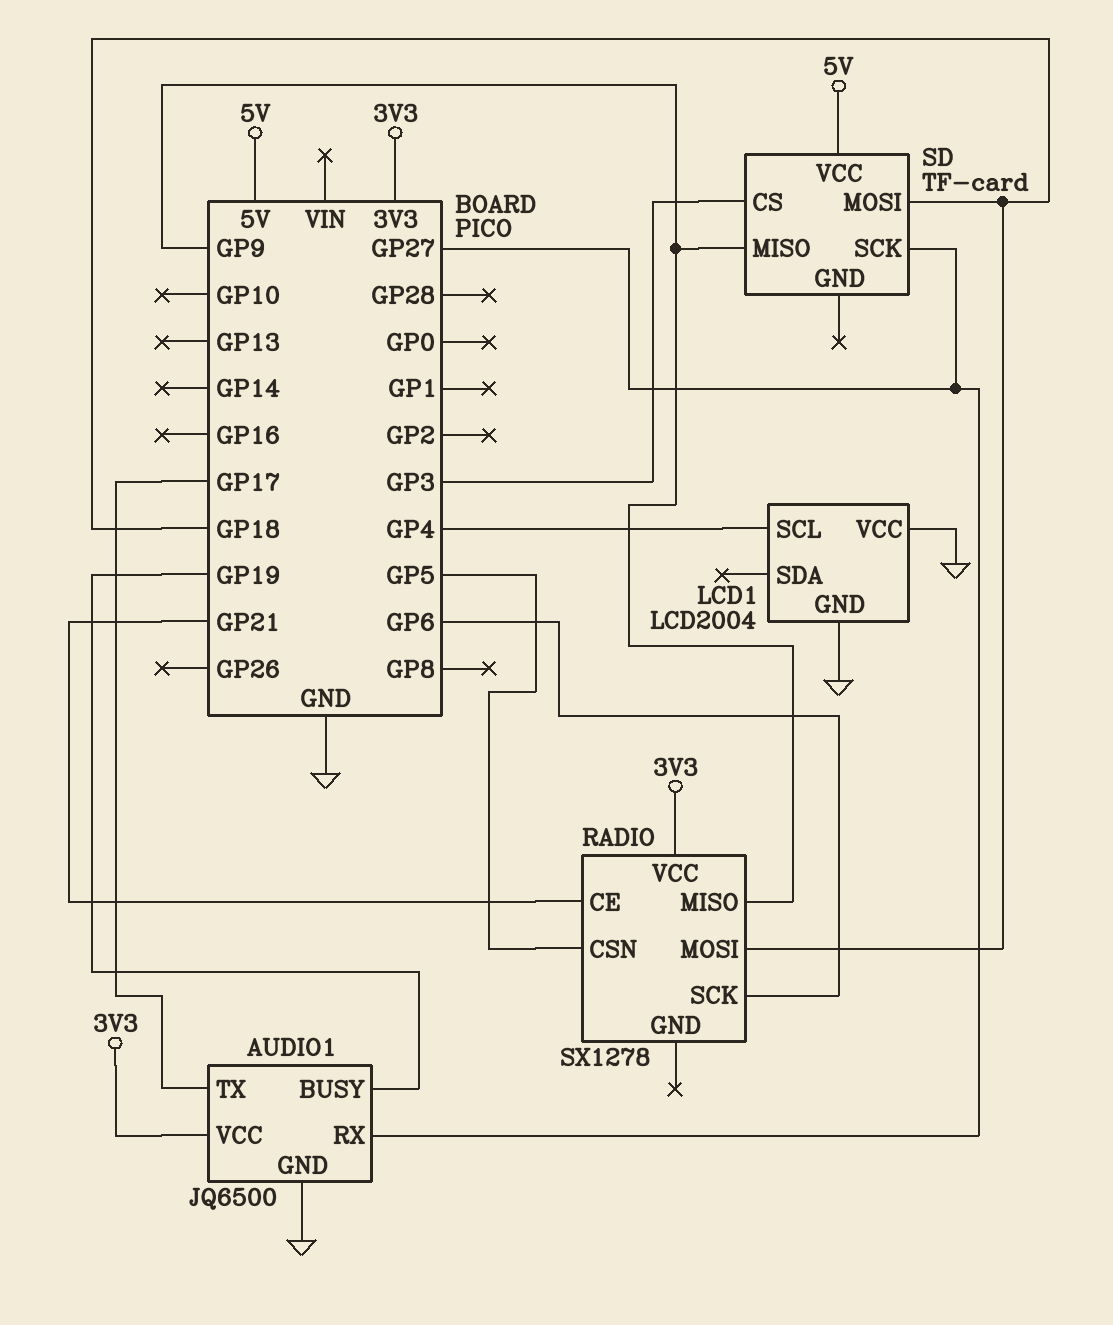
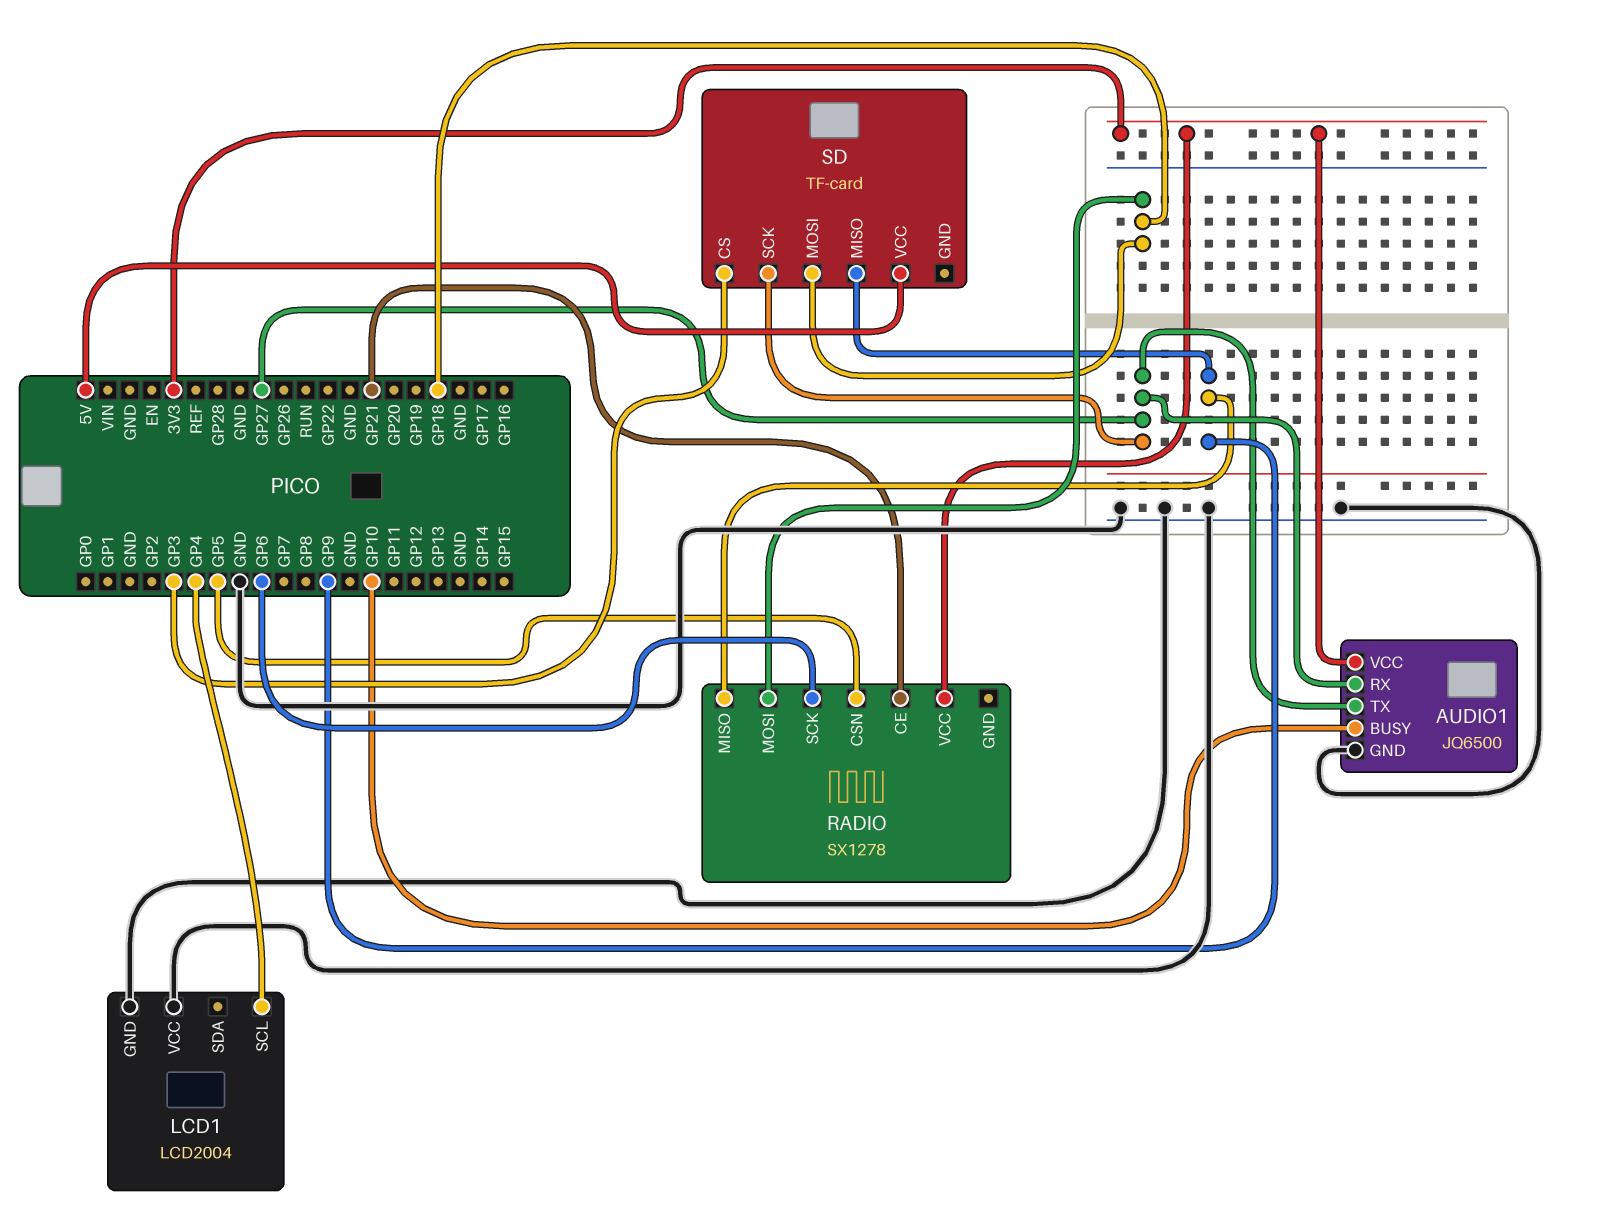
AUDIO1 pin BUSY: GP19 -> GP10
AUDIO1 pin TX: GP17 -> GP27

